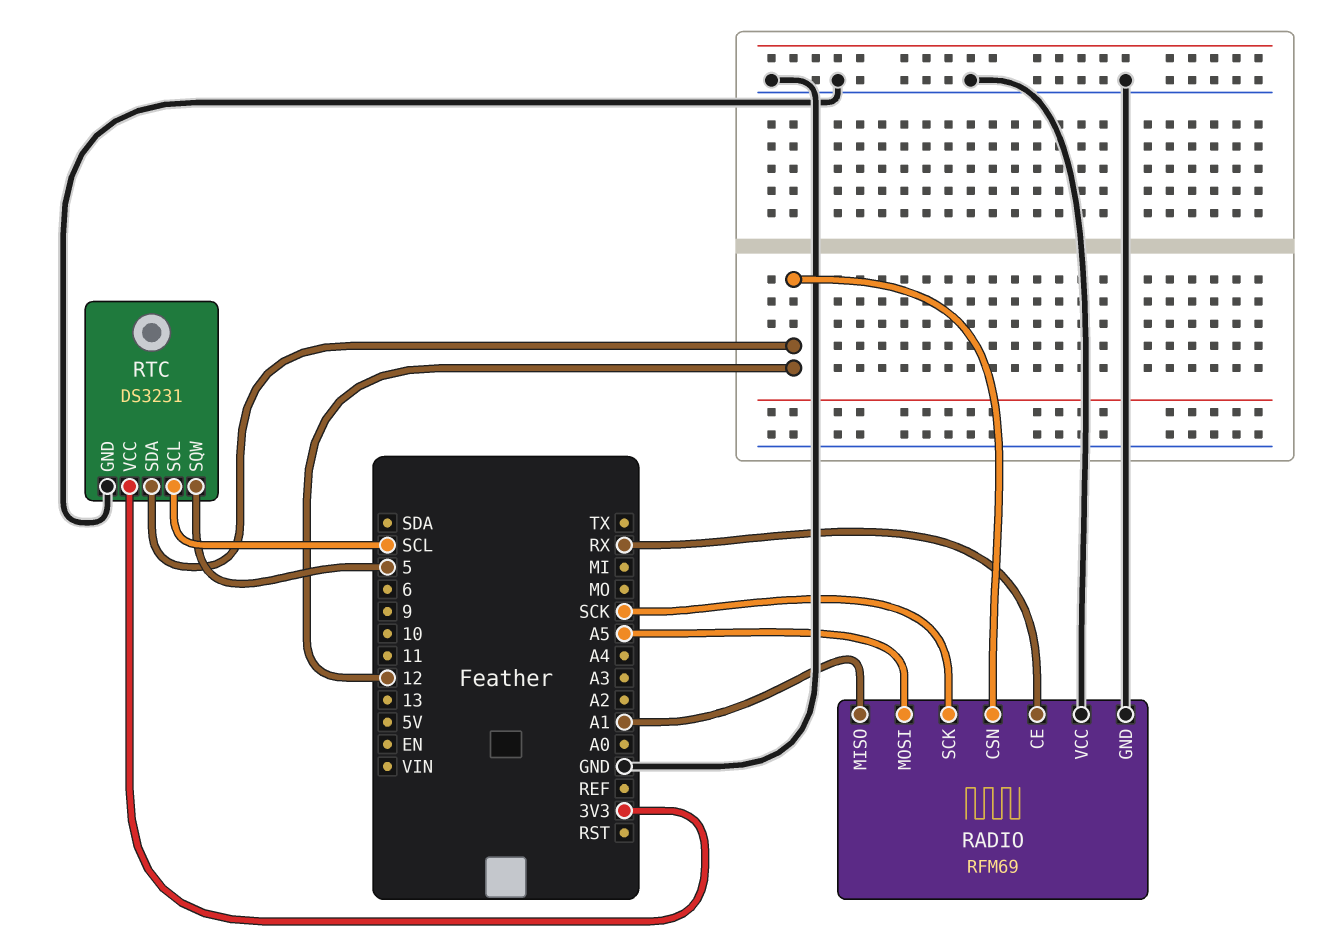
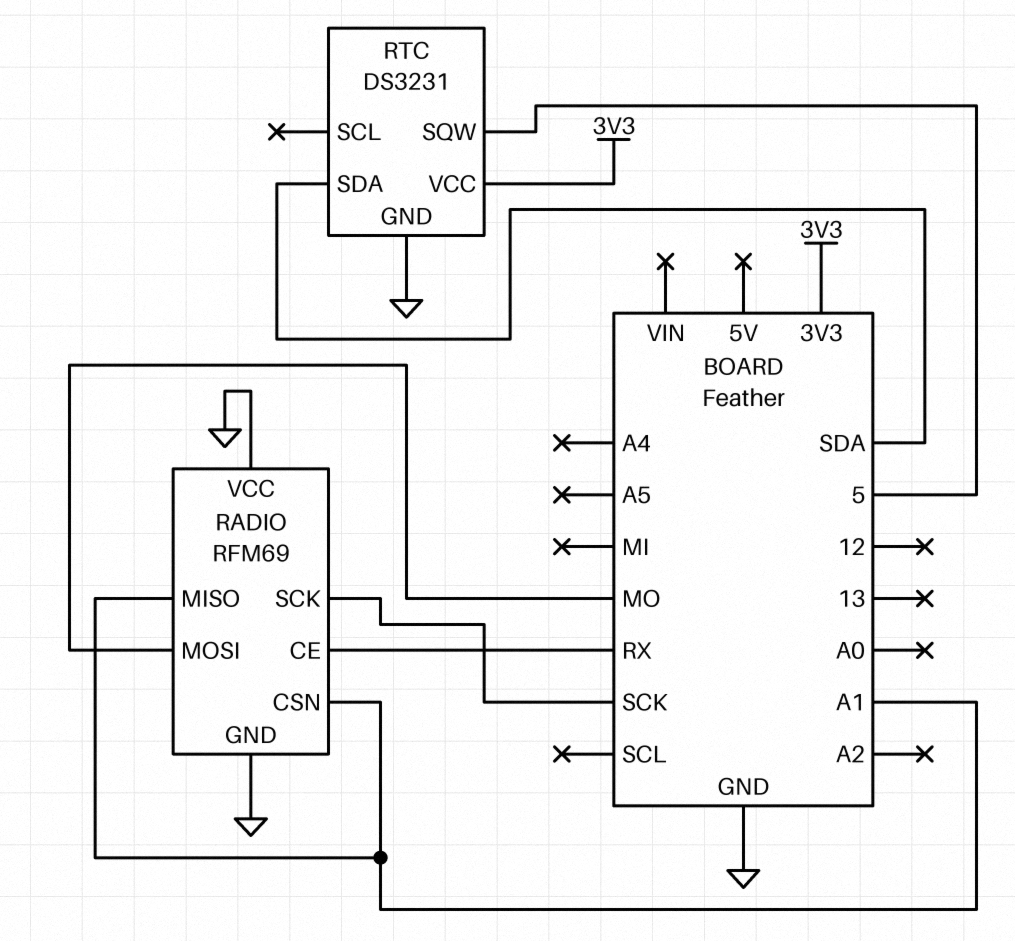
RADIO pin CSN: 12 -> A1
RADIO pin MOSI: A5 -> MO
RTC pin SCL: SCL -> none
RTC pin SDA: 12 -> SDA

